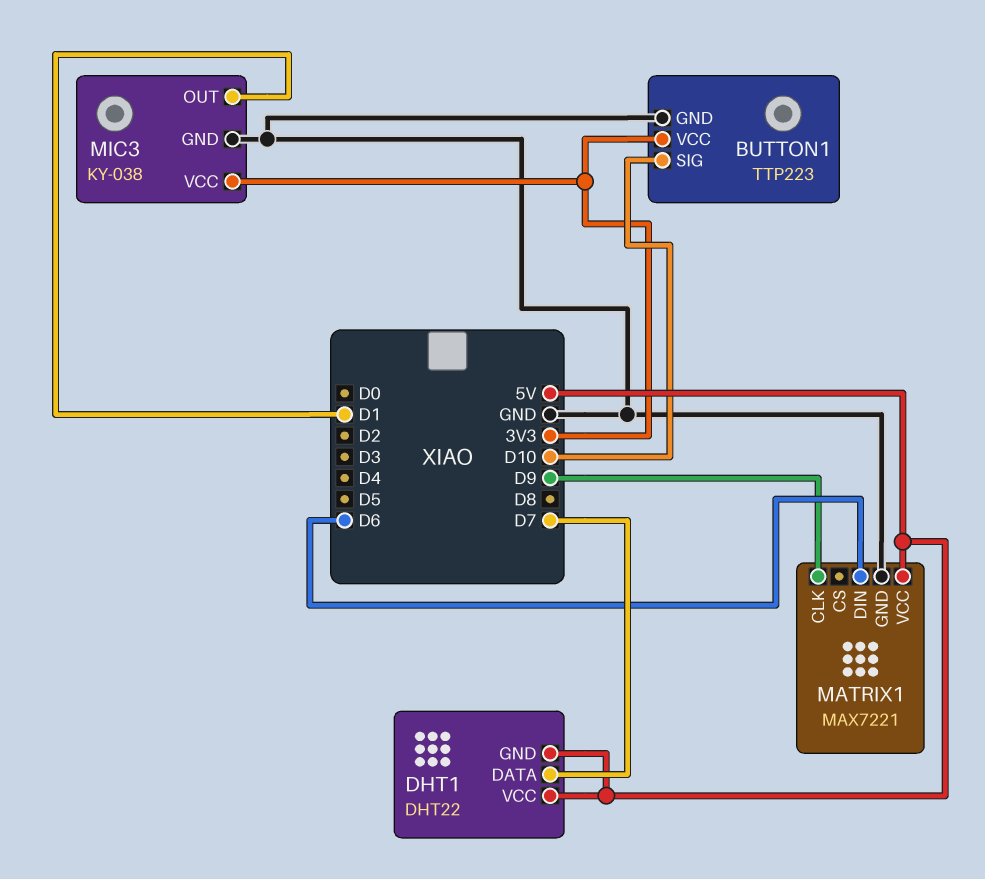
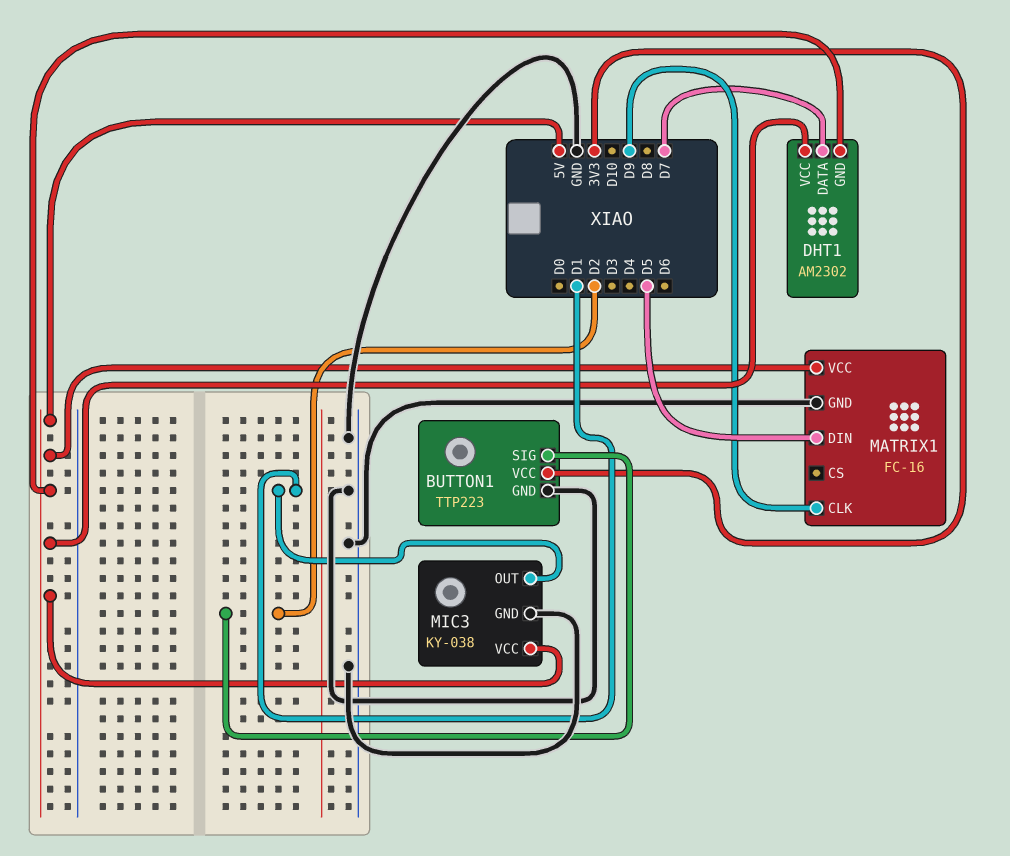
BUTTON1 pin SIG: D10 -> D2
DHT1: DHT22 -> AM2302
MATRIX1: MAX7221 -> FC-16
MATRIX1 pin DIN: D6 -> D5
MIC3 pin VCC: 3V3 -> 5V

